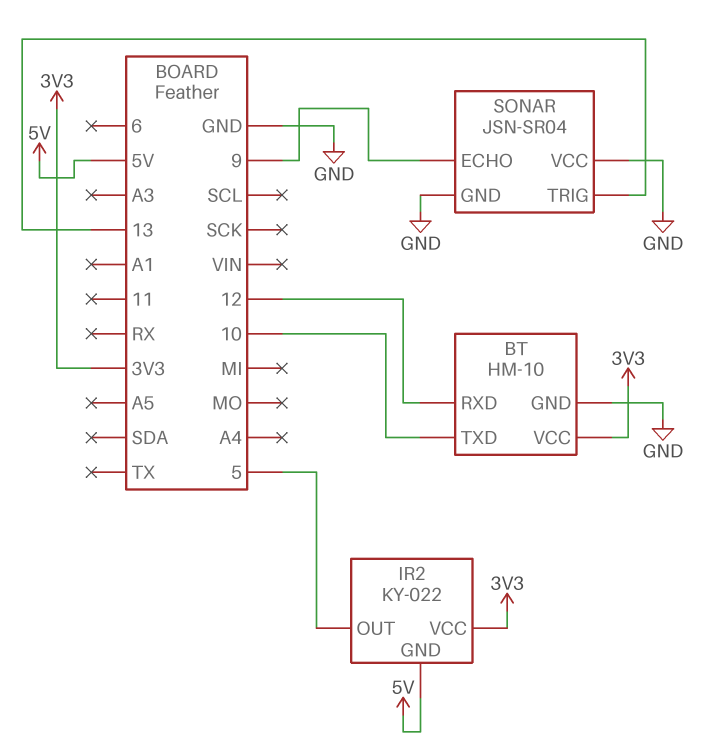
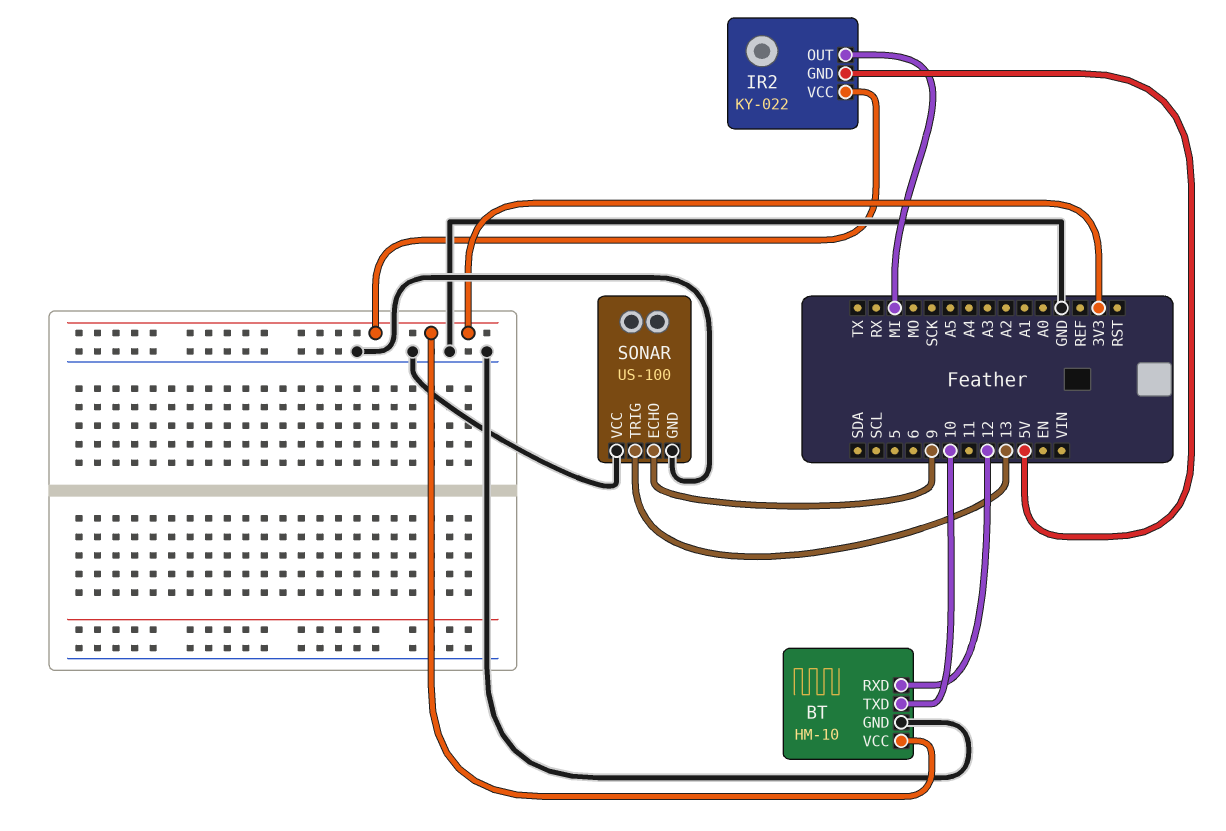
IR2 pin OUT: 5 -> MI
SONAR: JSN-SR04 -> US-100

